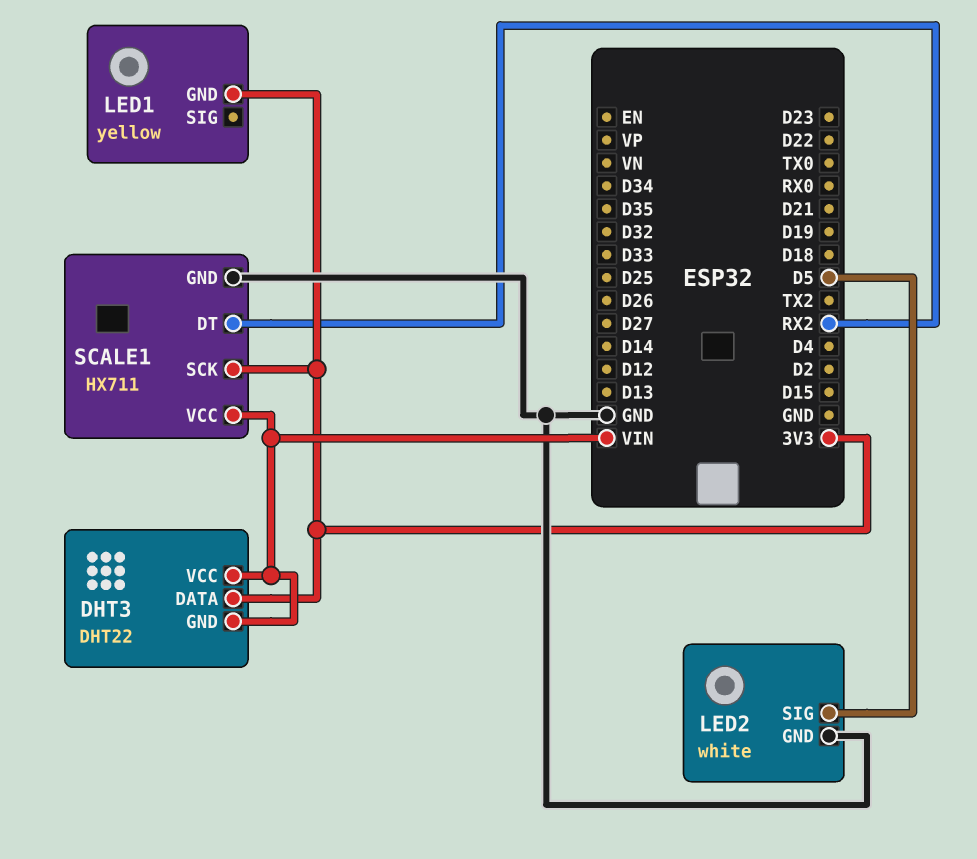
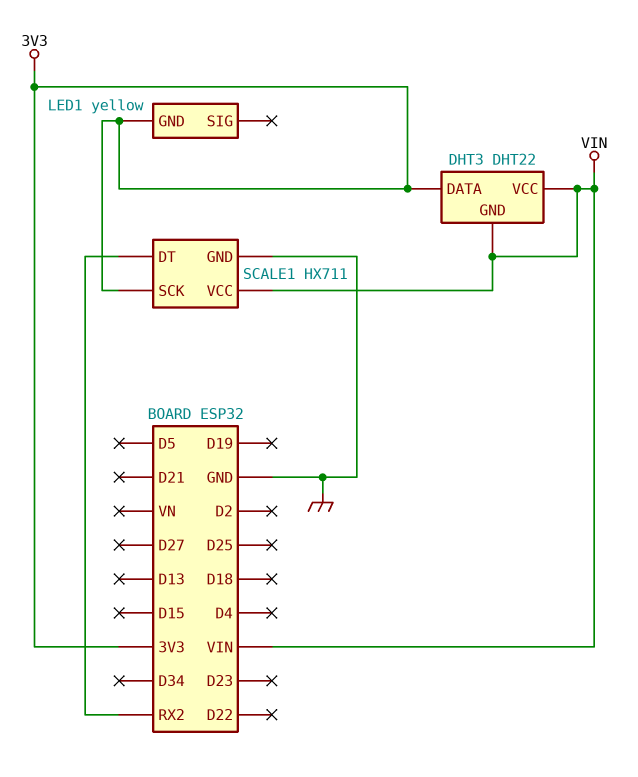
LED2: white -> none
LED2 pin GND: GND -> none
LED2 pin SIG: D5 -> none

